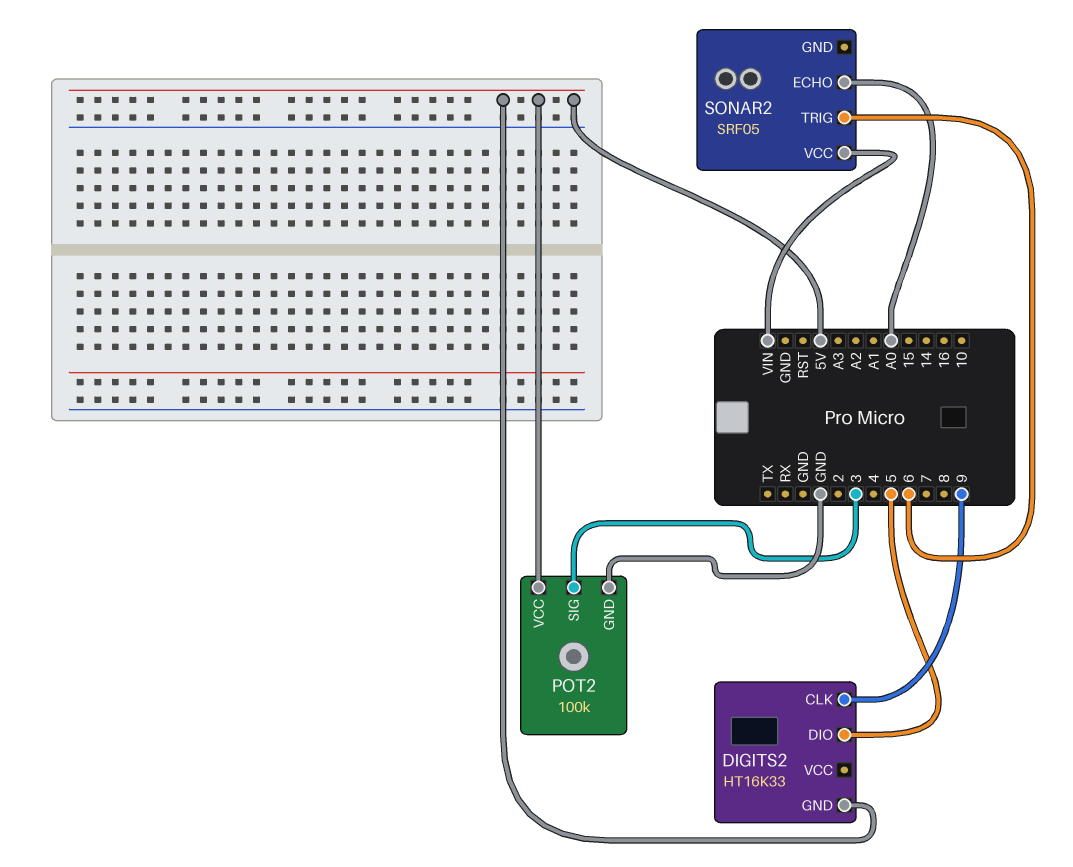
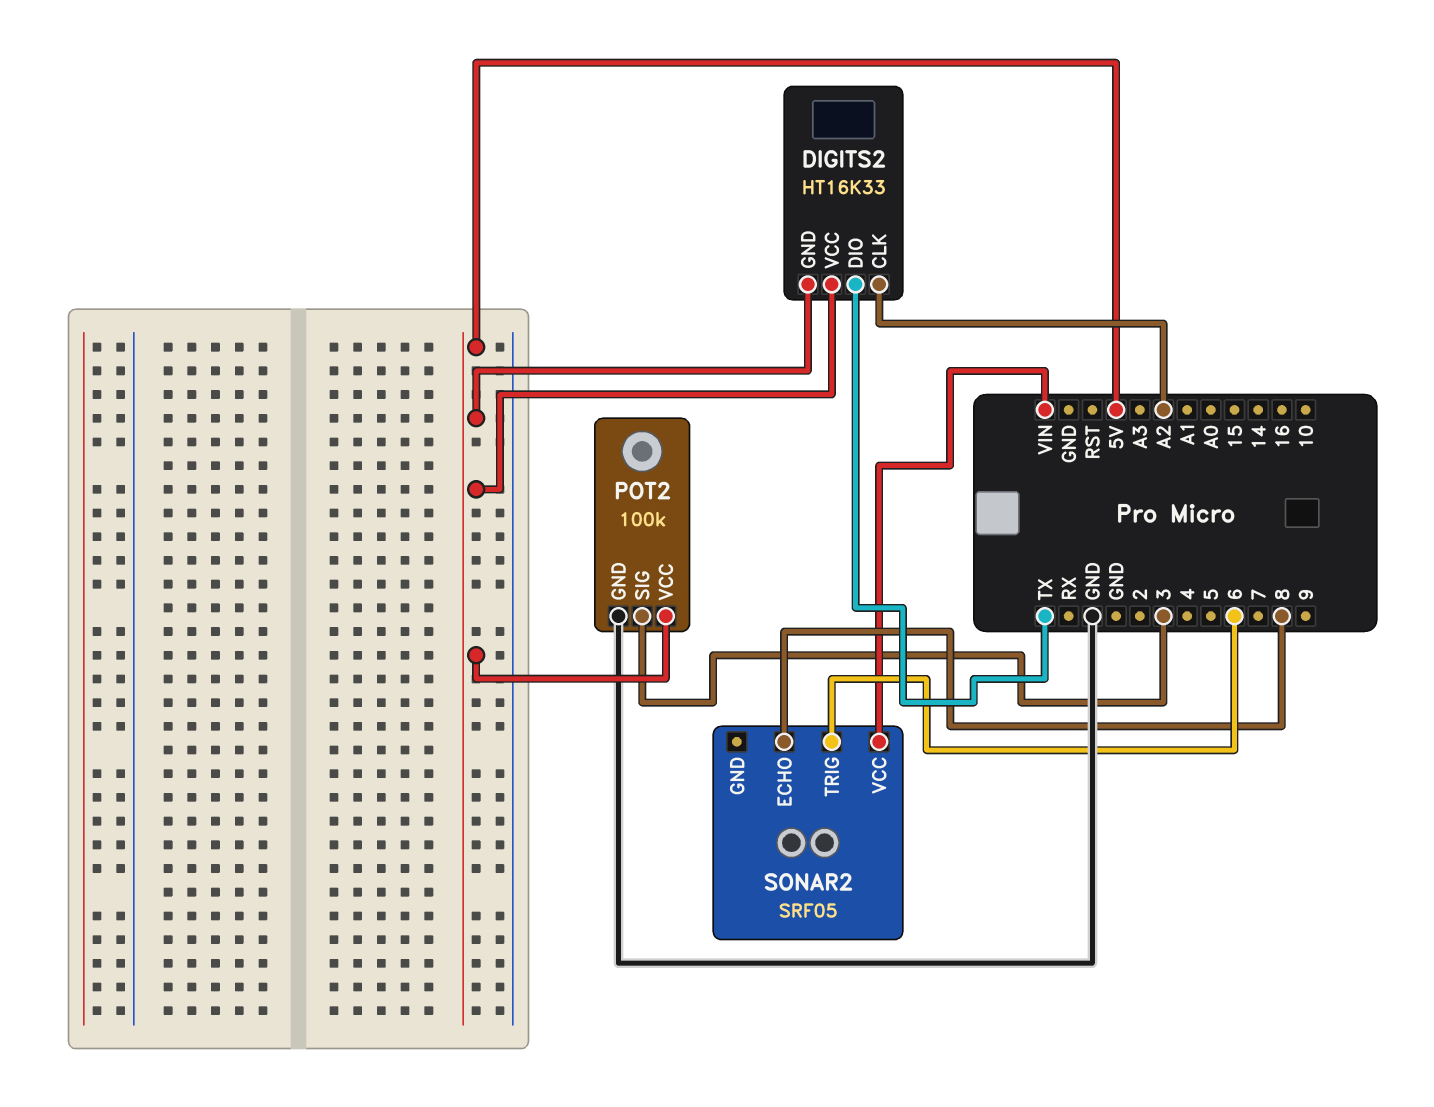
DIGITS2 pin CLK: 9 -> A2
DIGITS2 pin DIO: 5 -> TX
DIGITS2 pin VCC: none -> 5V
SONAR2 pin ECHO: A0 -> 8

